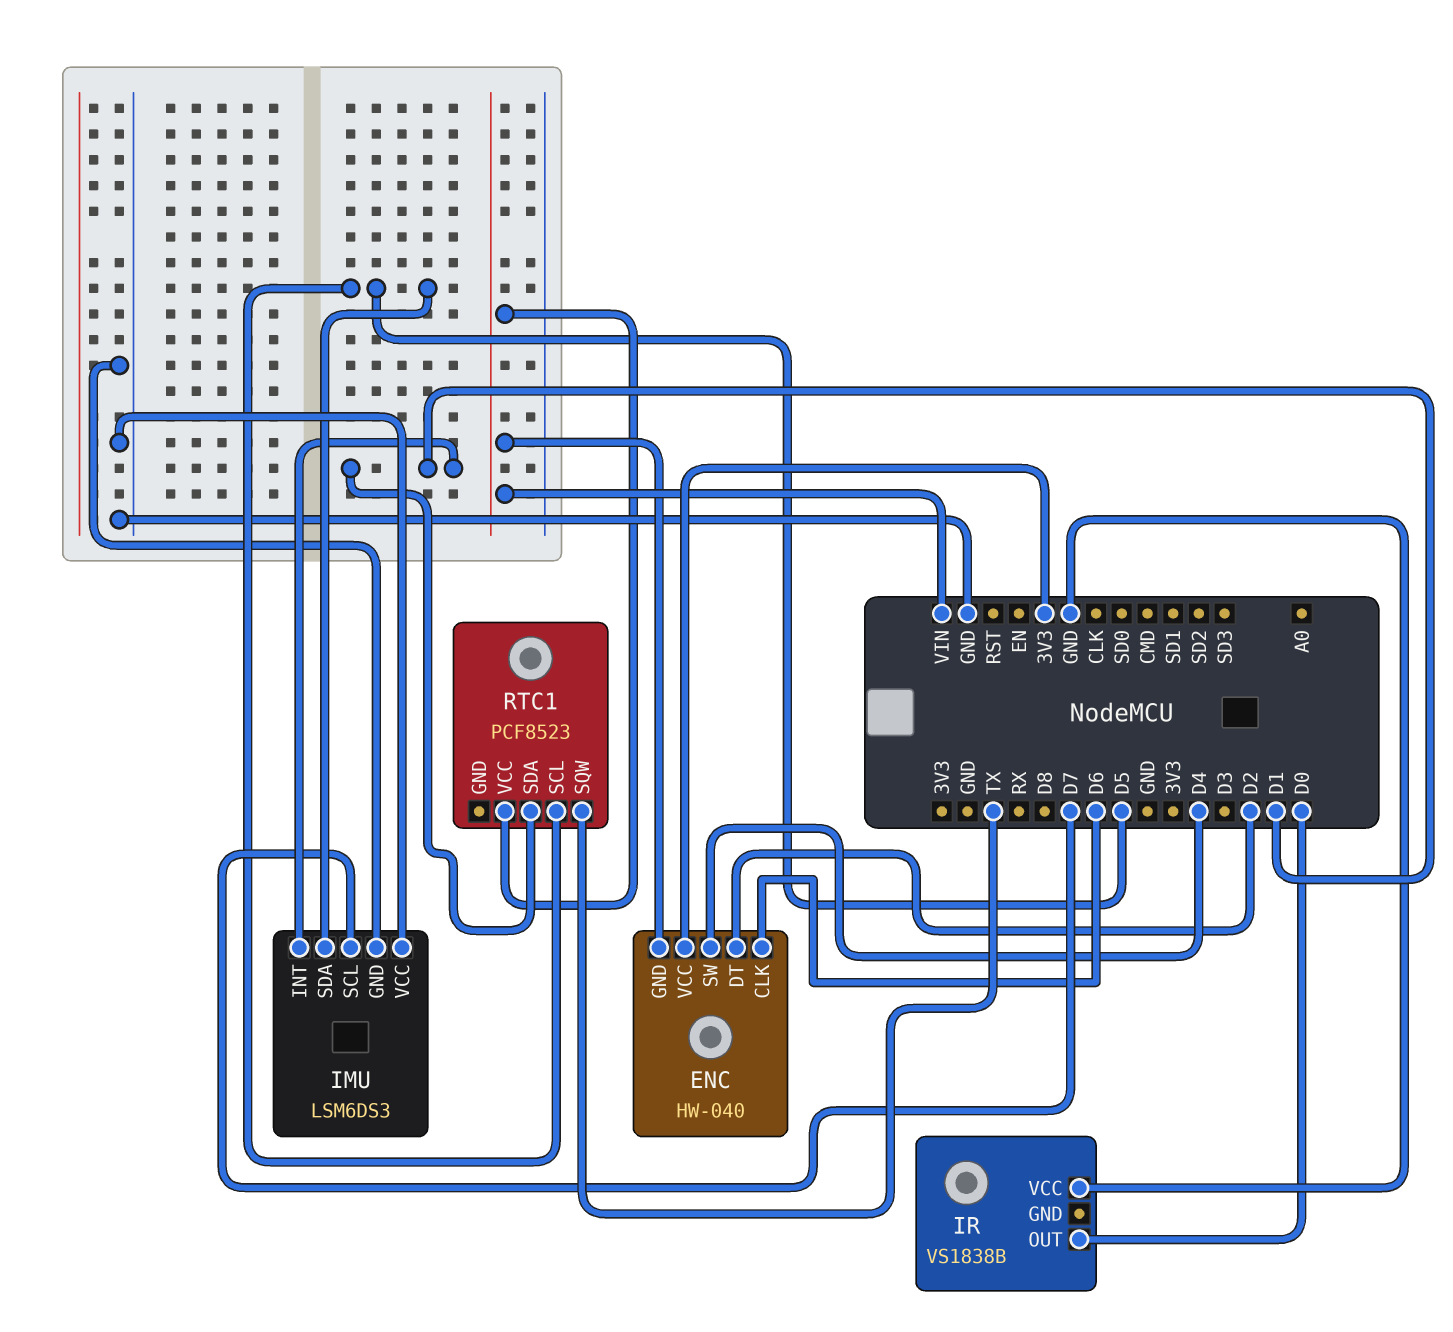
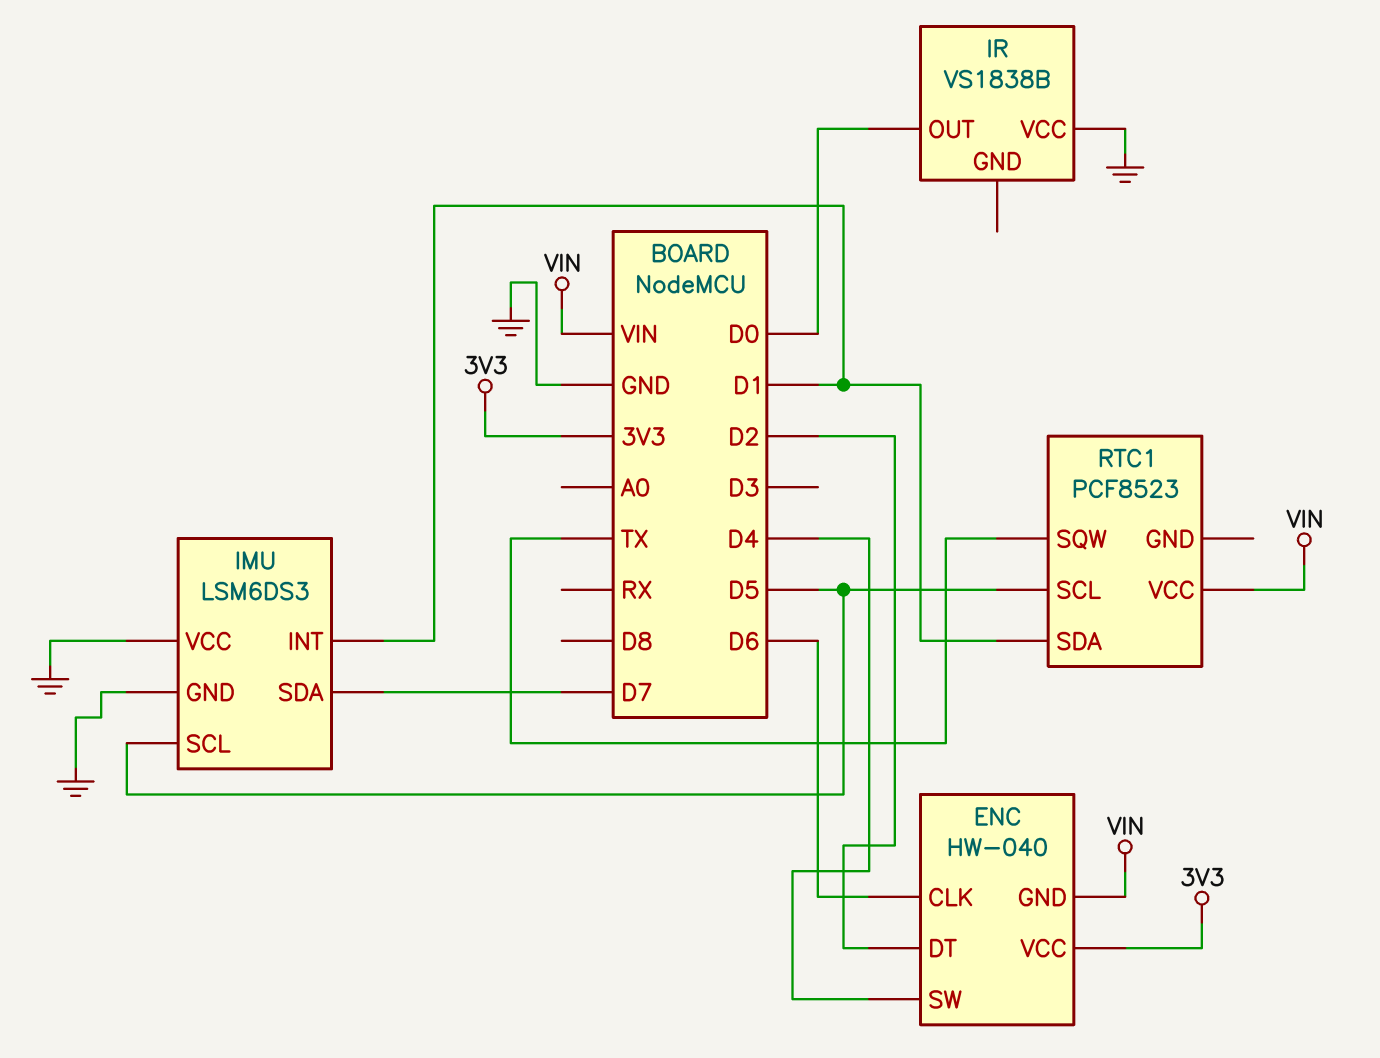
IMU pin SCL: D7 -> D5
IMU pin SDA: D5 -> D7

